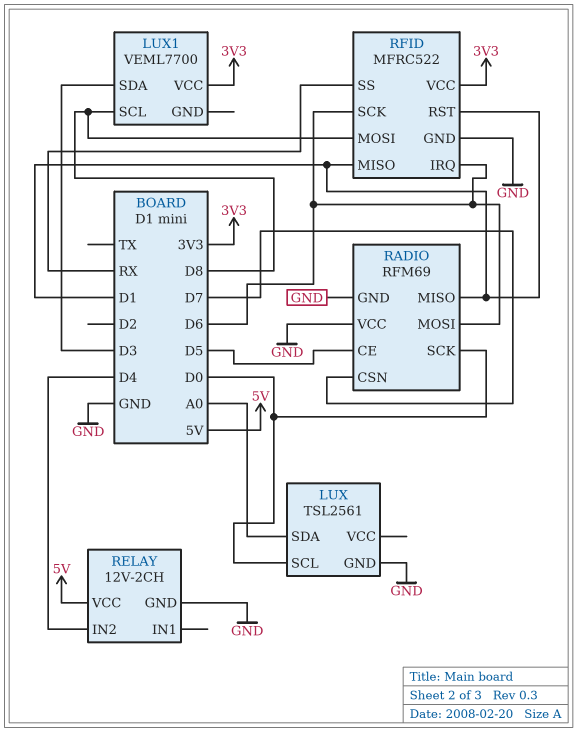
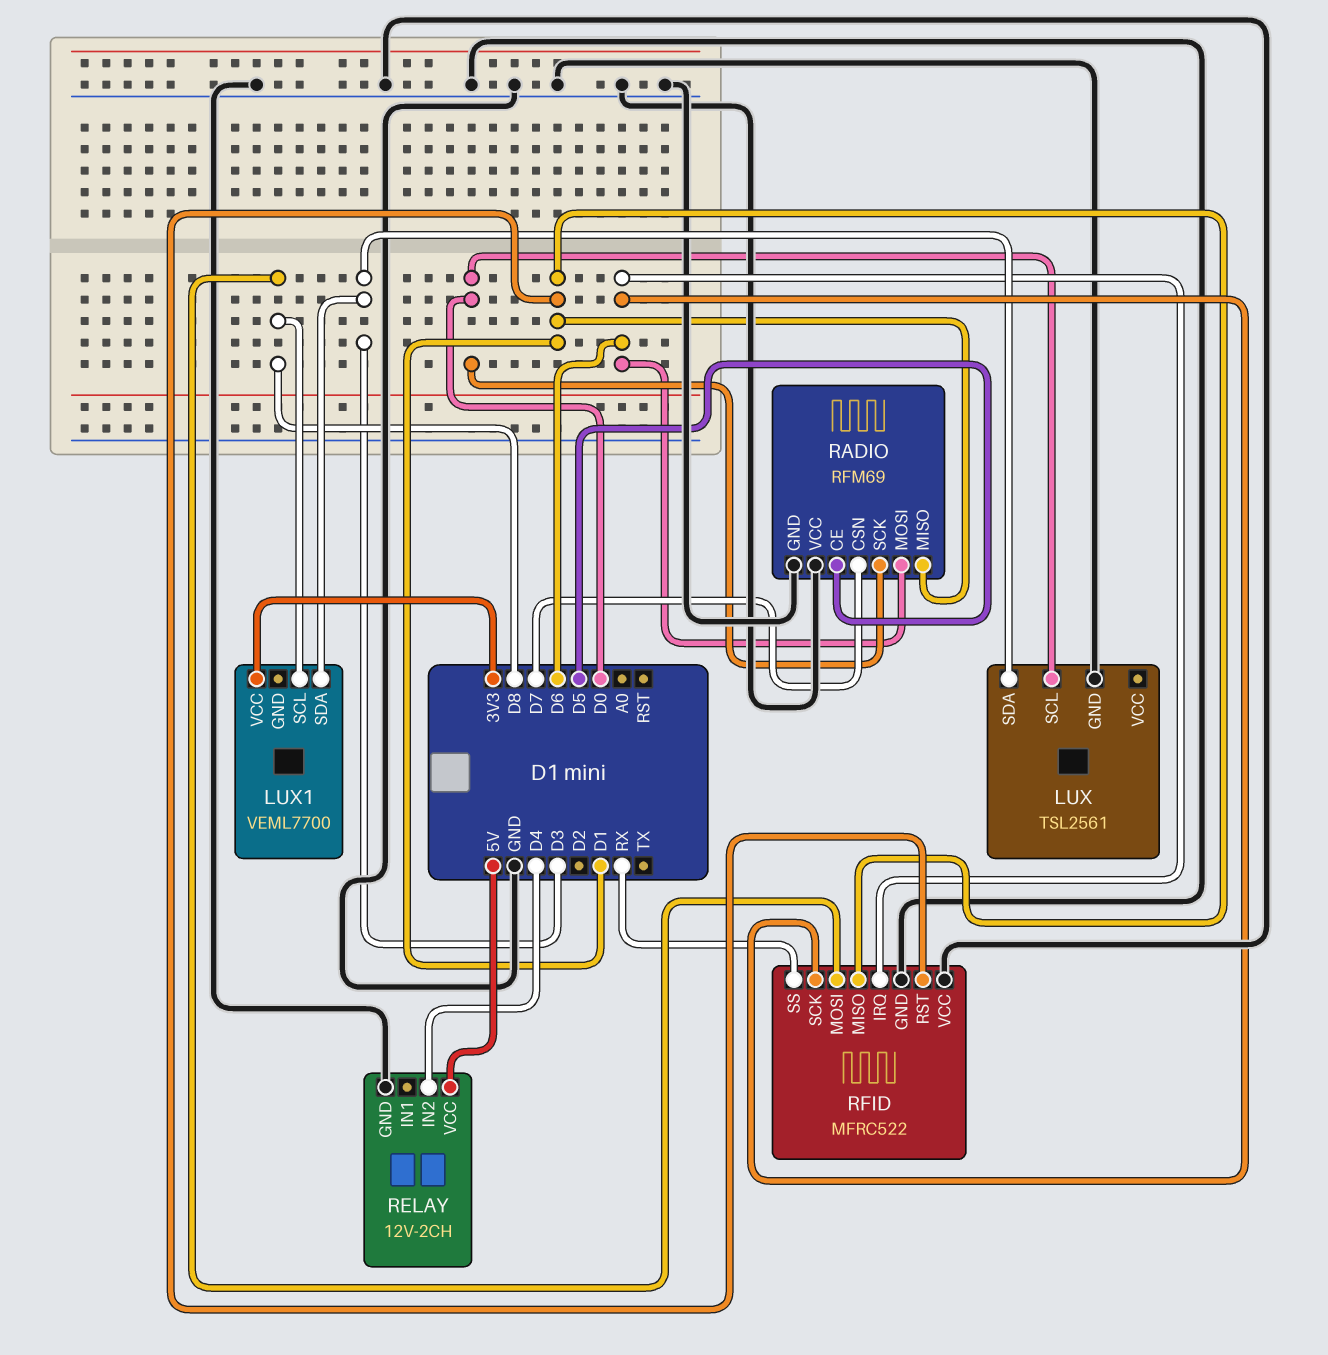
LUX pin SDA: A0 -> D3
RFID pin VCC: 3V3 -> GND

